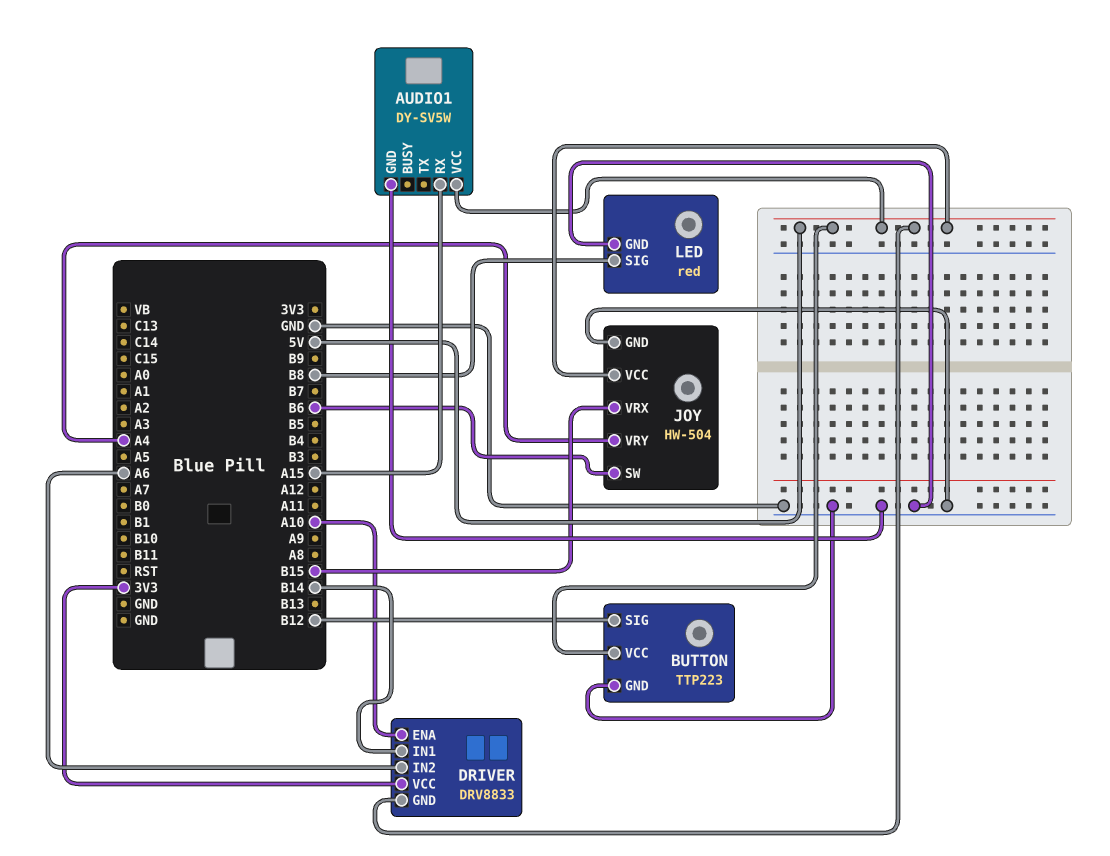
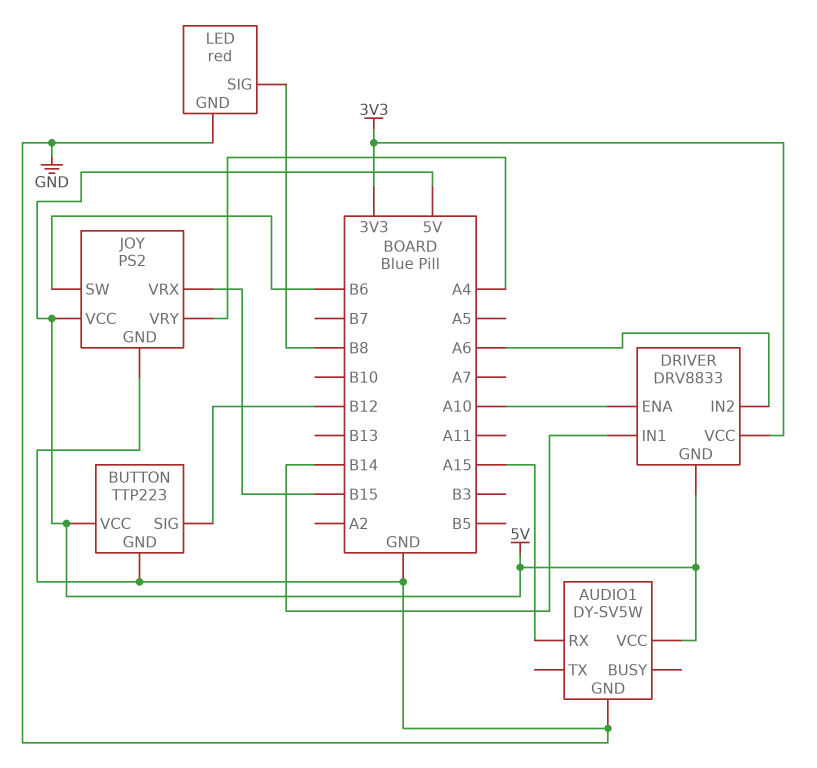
JOY: HW-504 -> PS2

